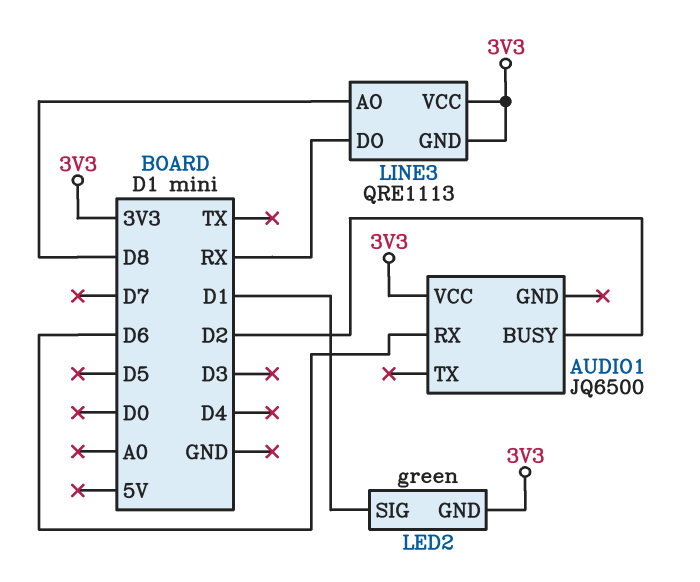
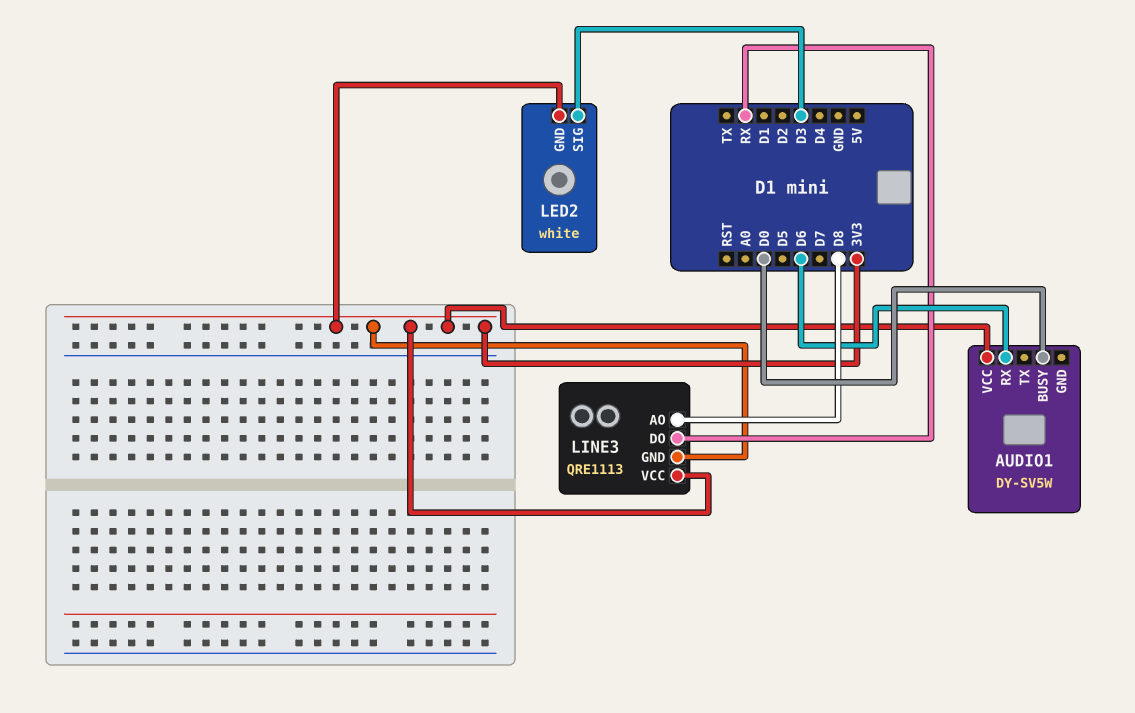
AUDIO1: JQ6500 -> DY-SV5W
AUDIO1 pin BUSY: D2 -> D0
LED2: green -> white
LED2 pin SIG: D1 -> D3

